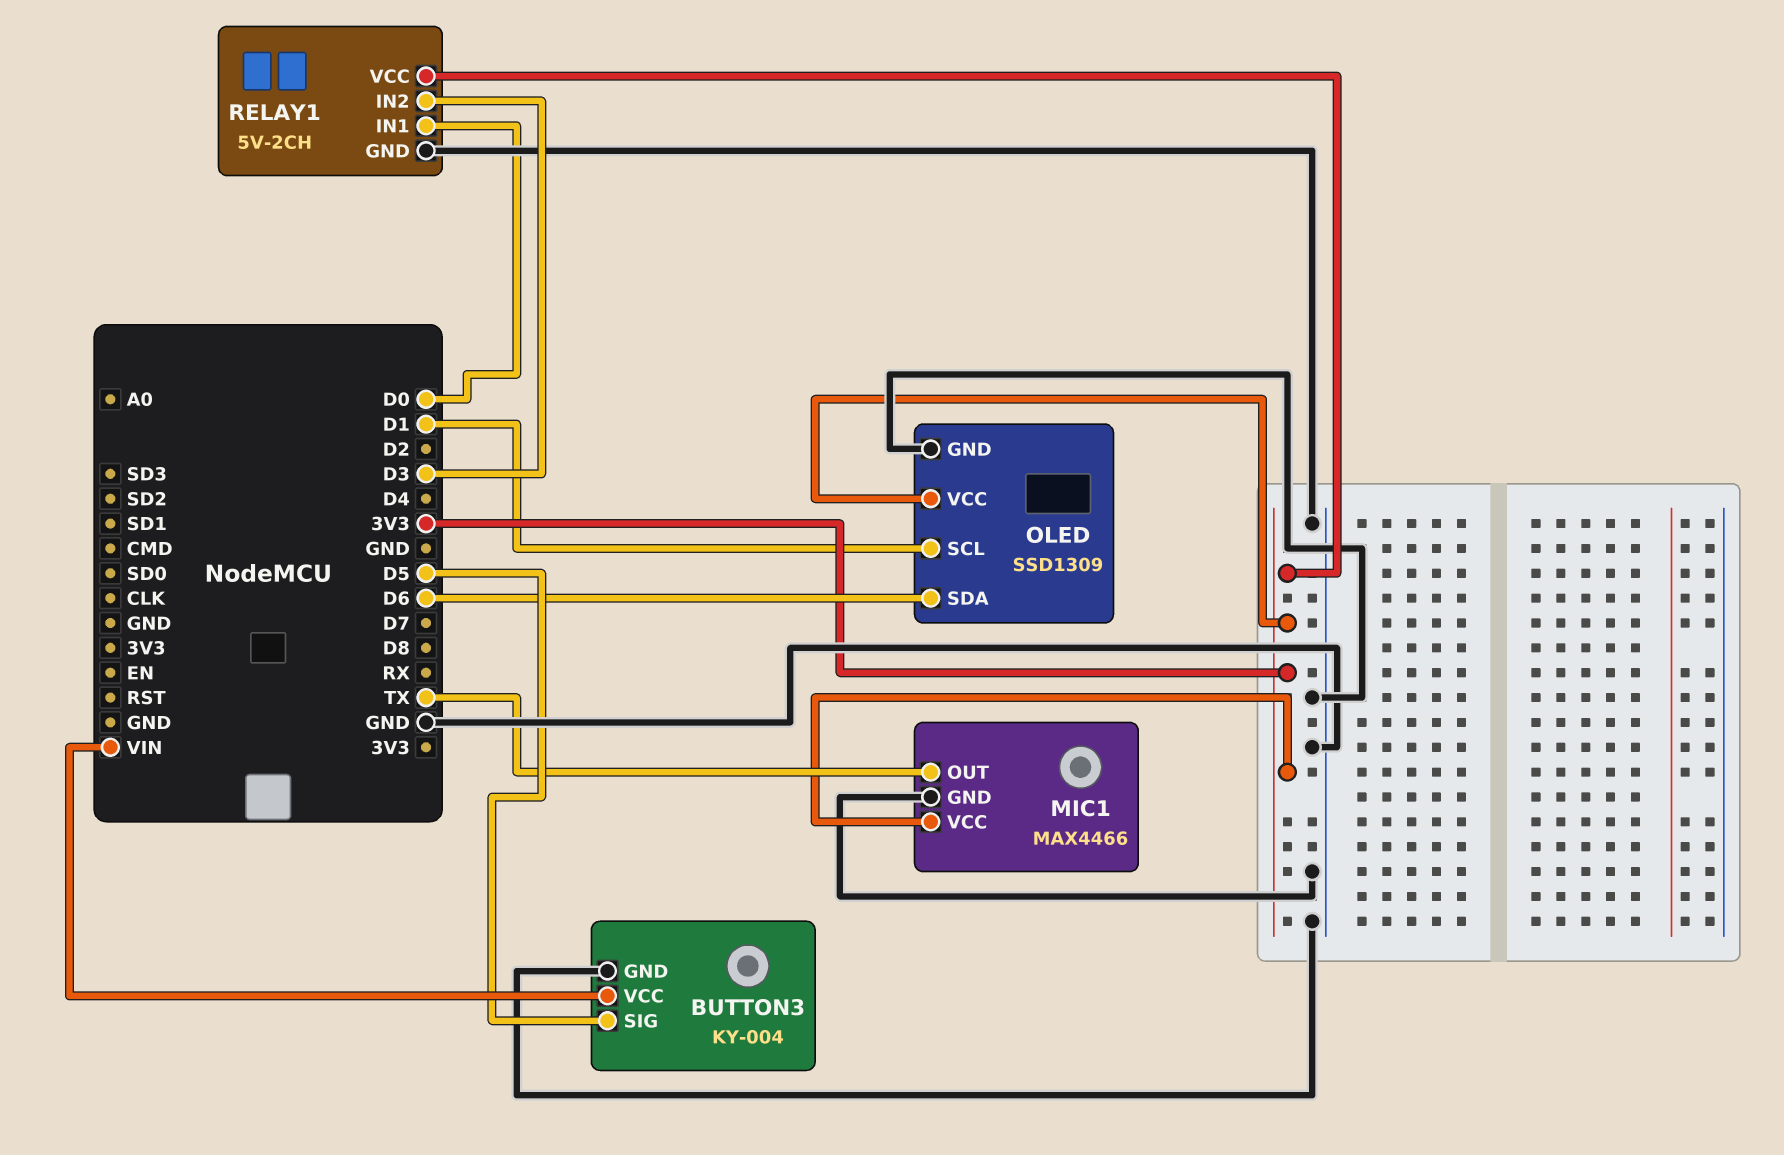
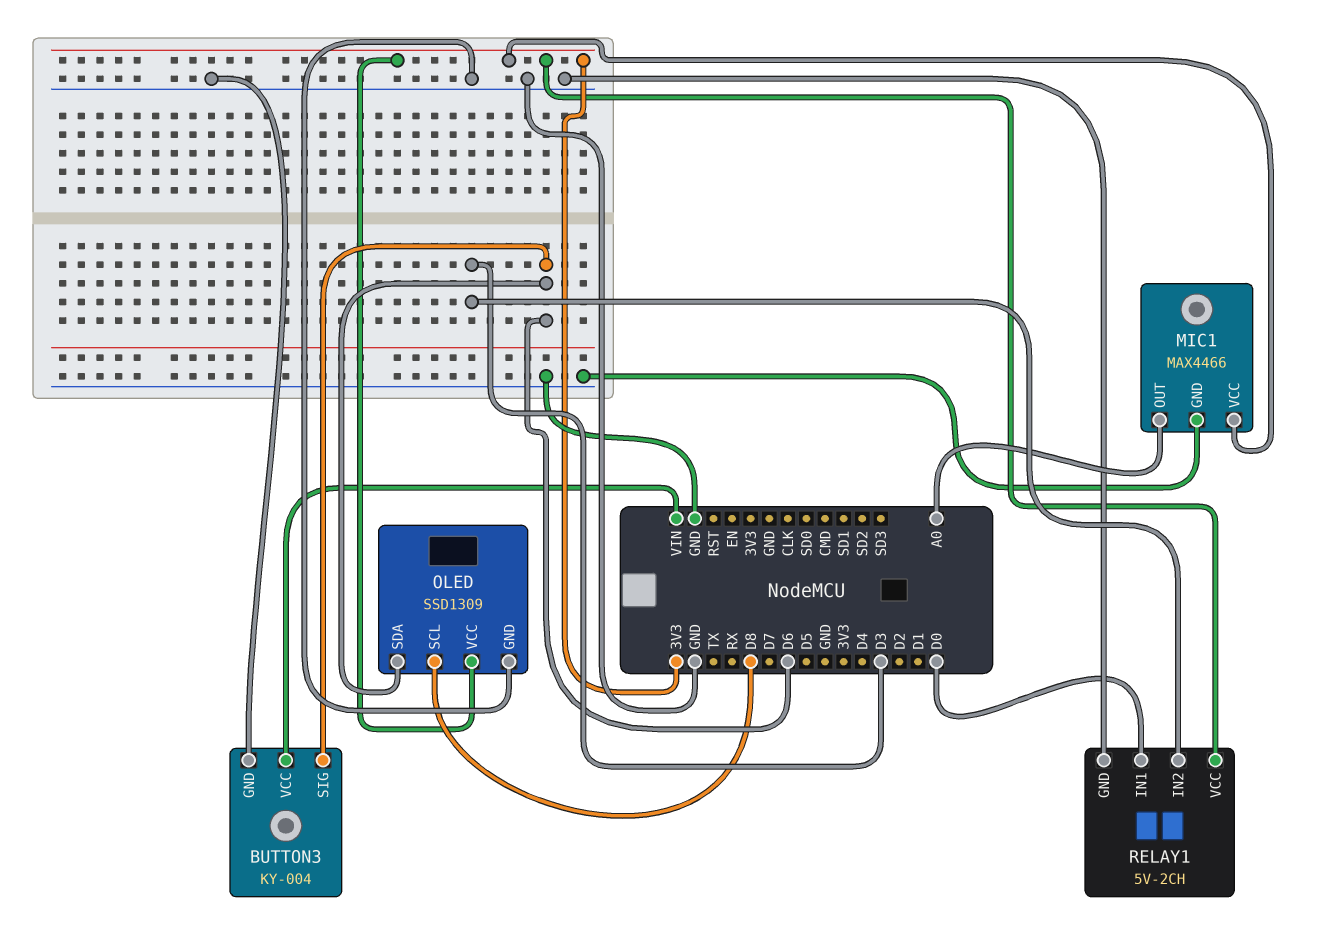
BUTTON3 pin SIG: D5 -> D6
MIC1 pin OUT: TX -> A0
OLED pin SCL: D1 -> D8

